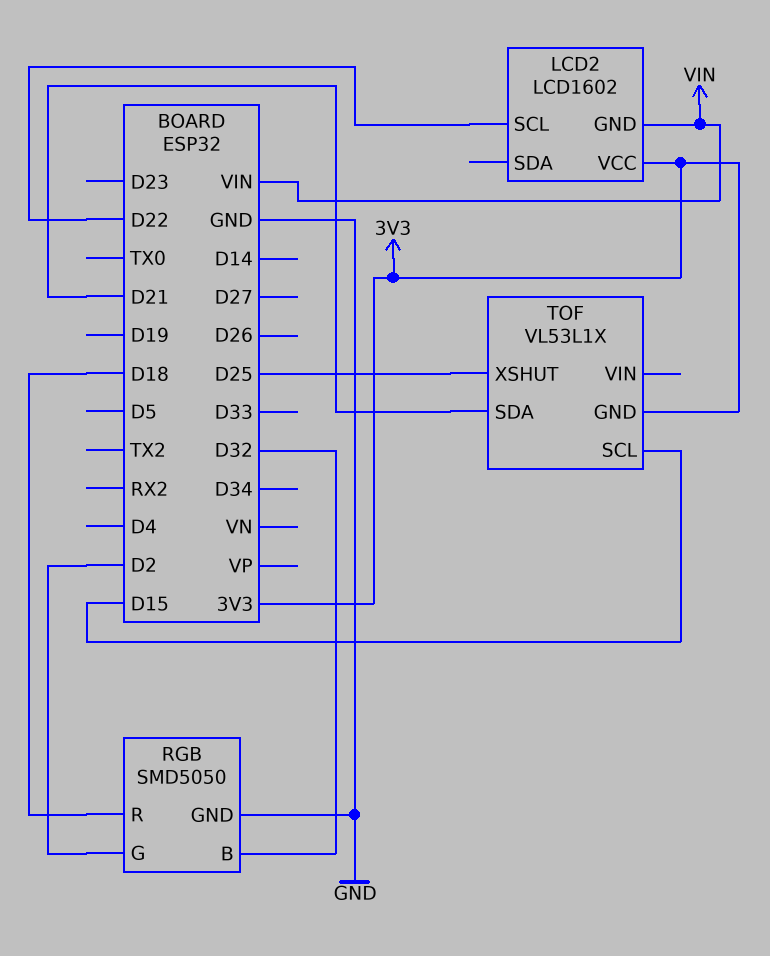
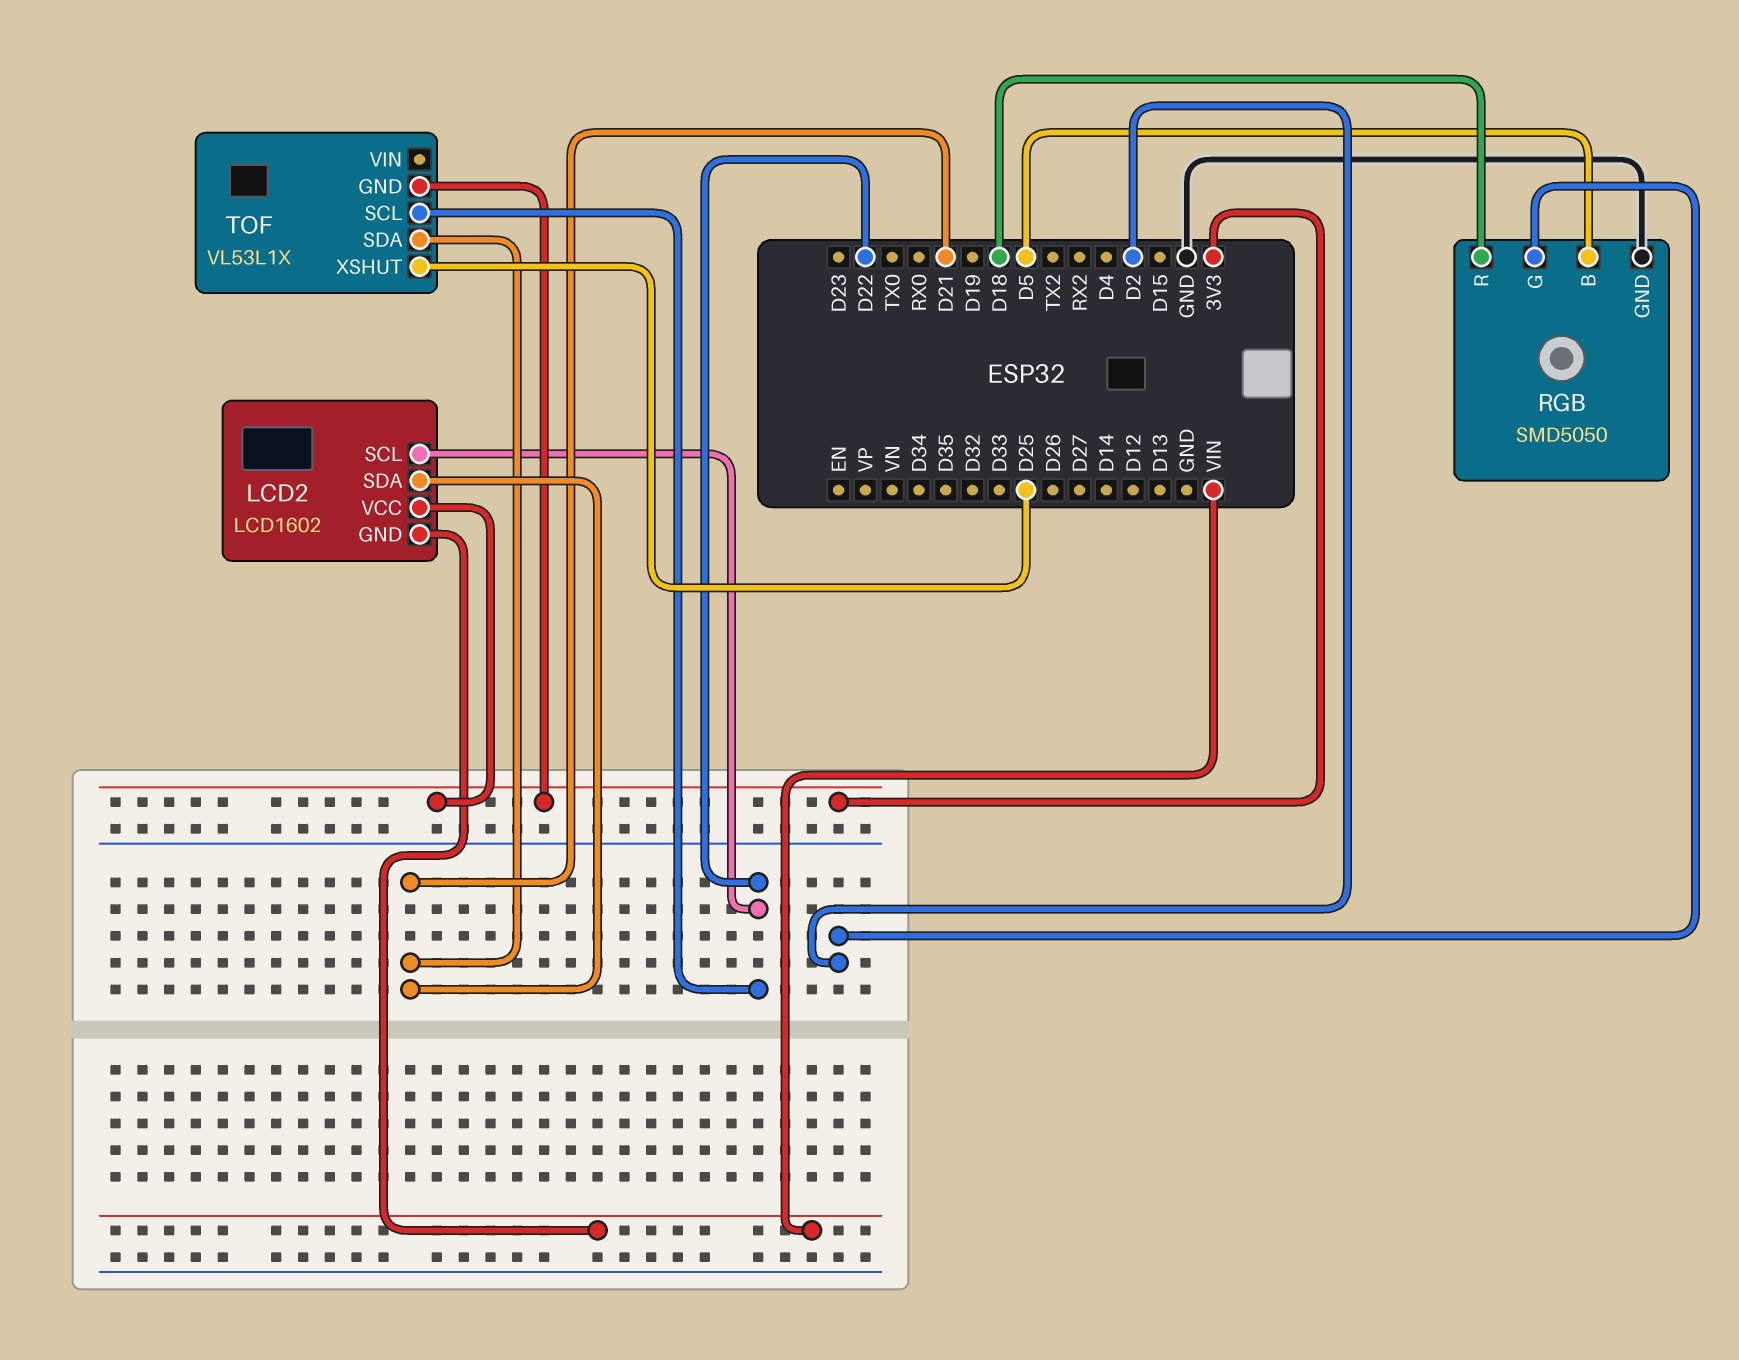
LCD2 pin SDA: none -> D21
RGB pin B: D32 -> D5
TOF pin SCL: D15 -> D22

